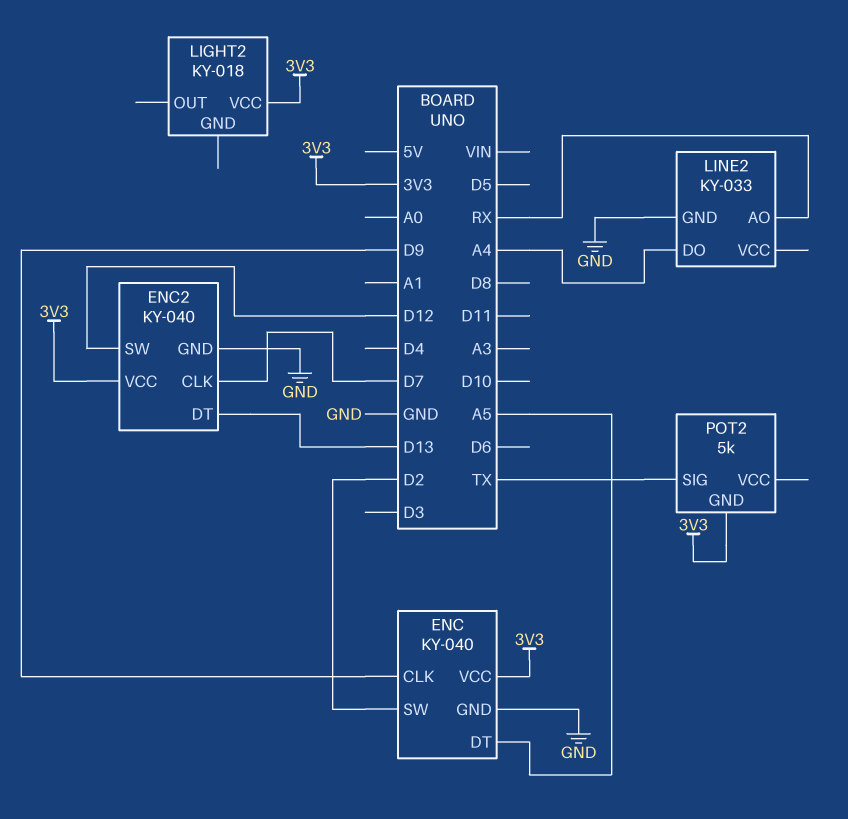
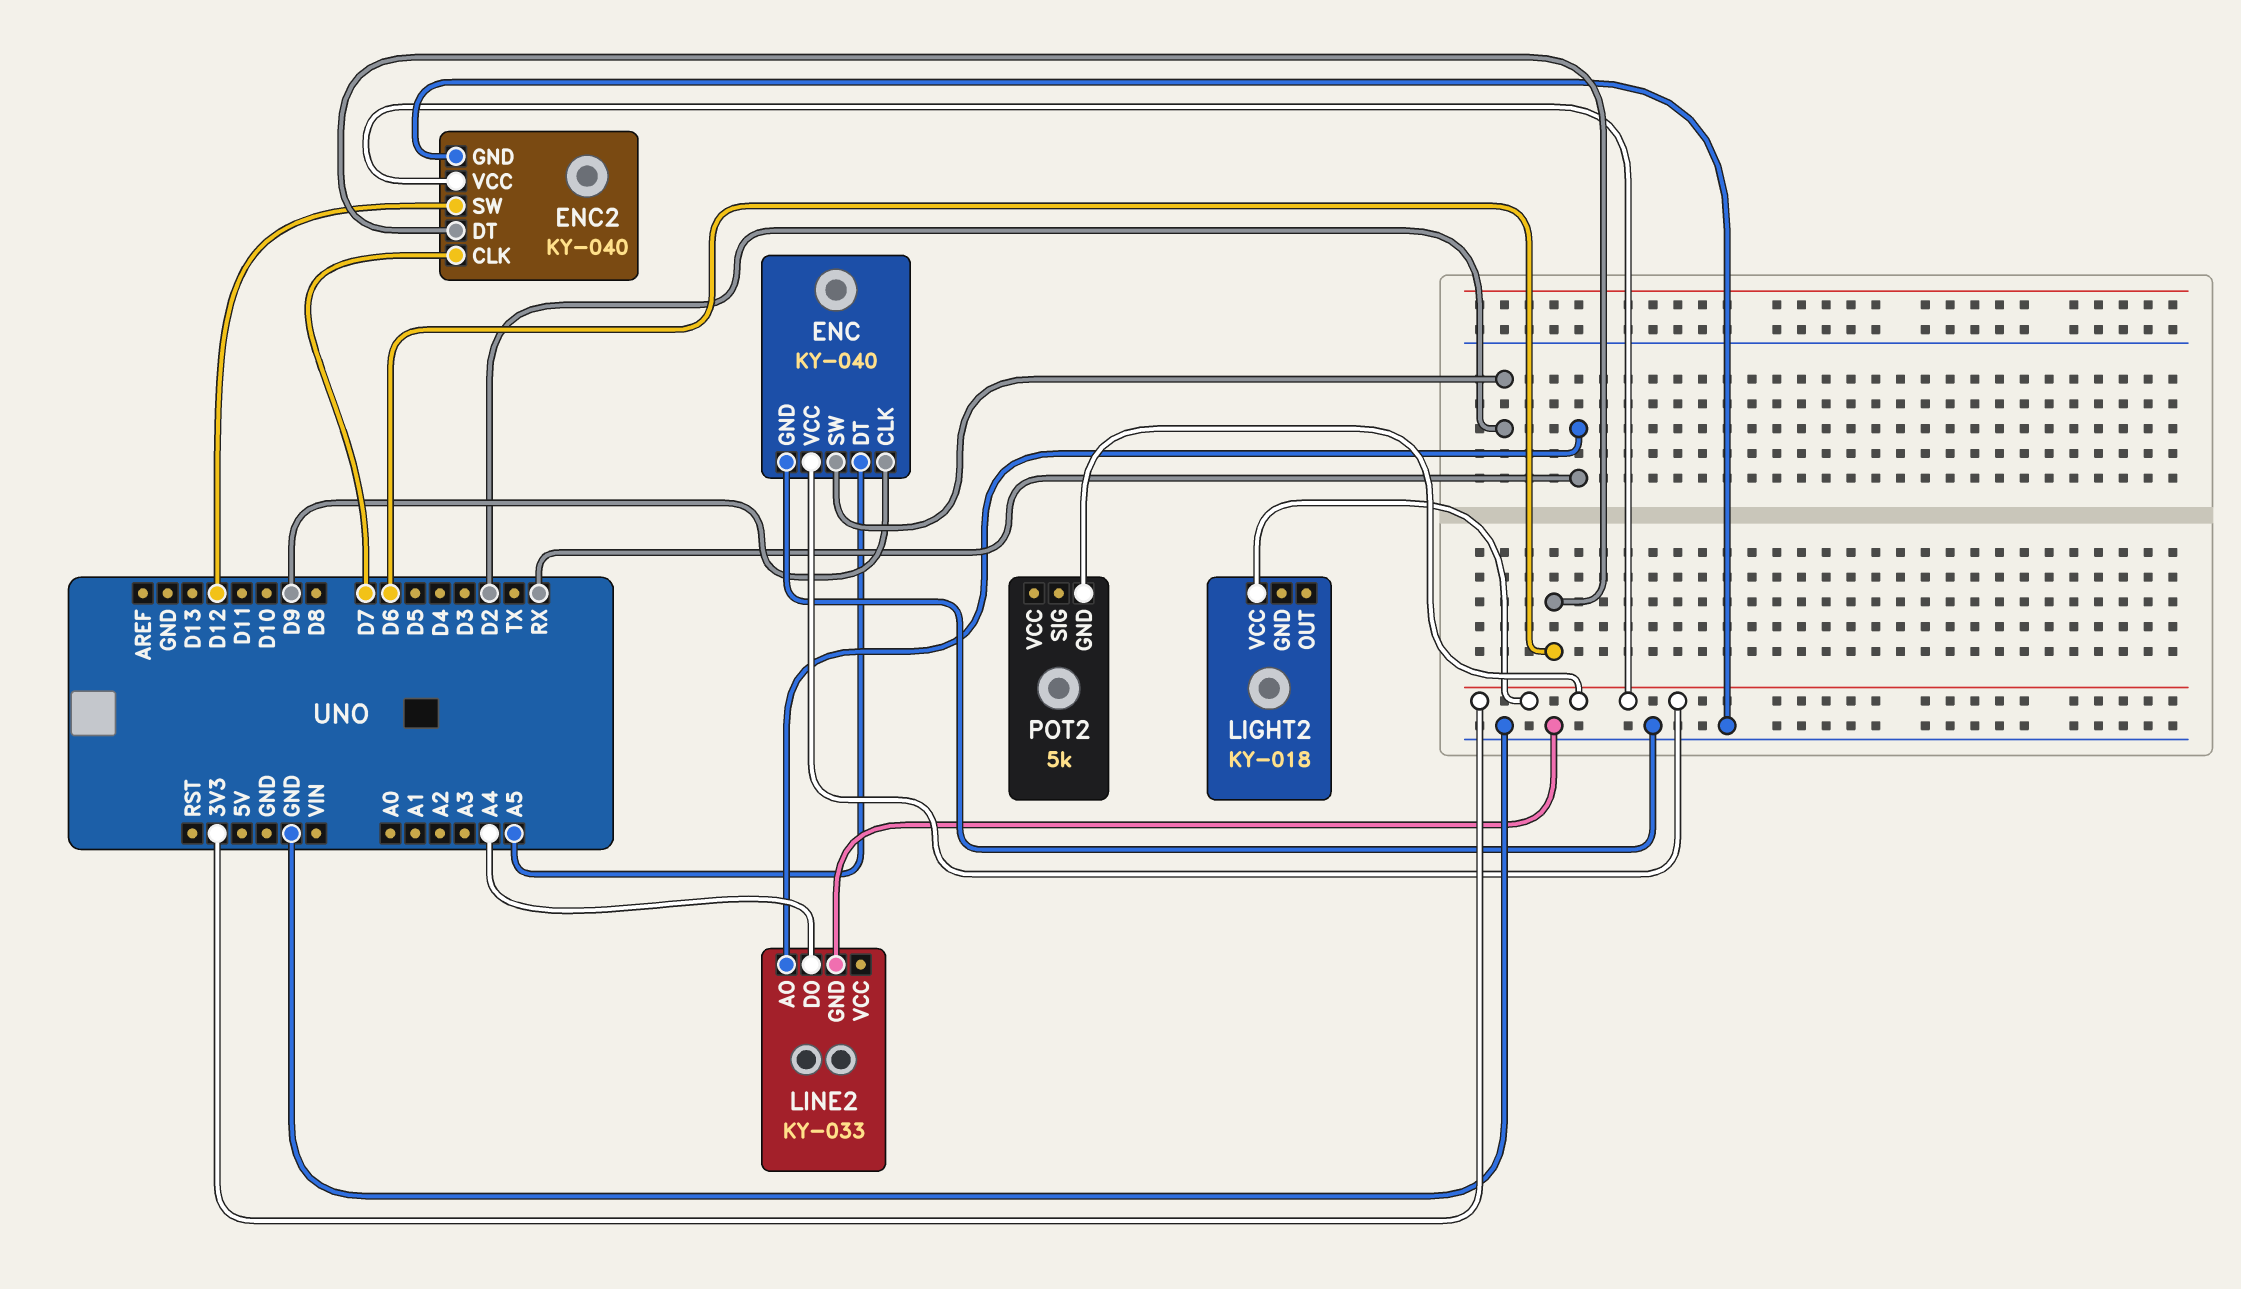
ENC2 pin DT: D13 -> D6
POT2 pin SIG: TX -> none

